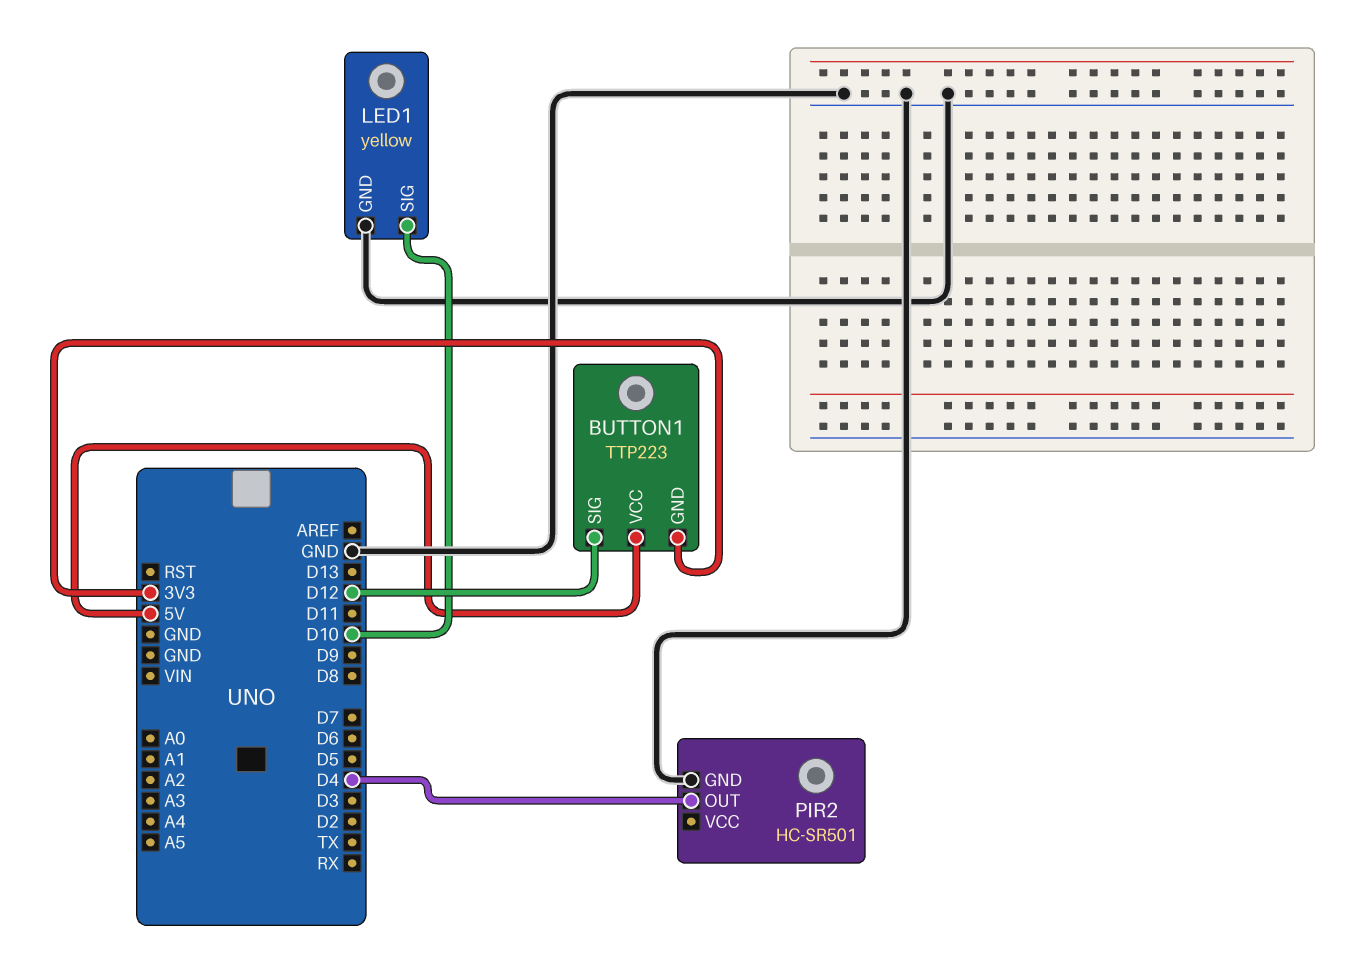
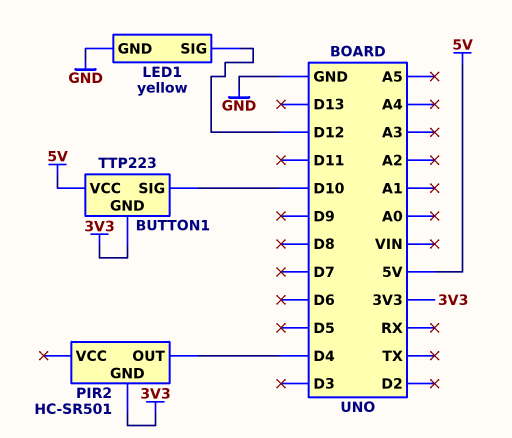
BUTTON1 pin SIG: D12 -> D10
LED1 pin SIG: D10 -> D12
PIR2 pin GND: GND -> 3V3

